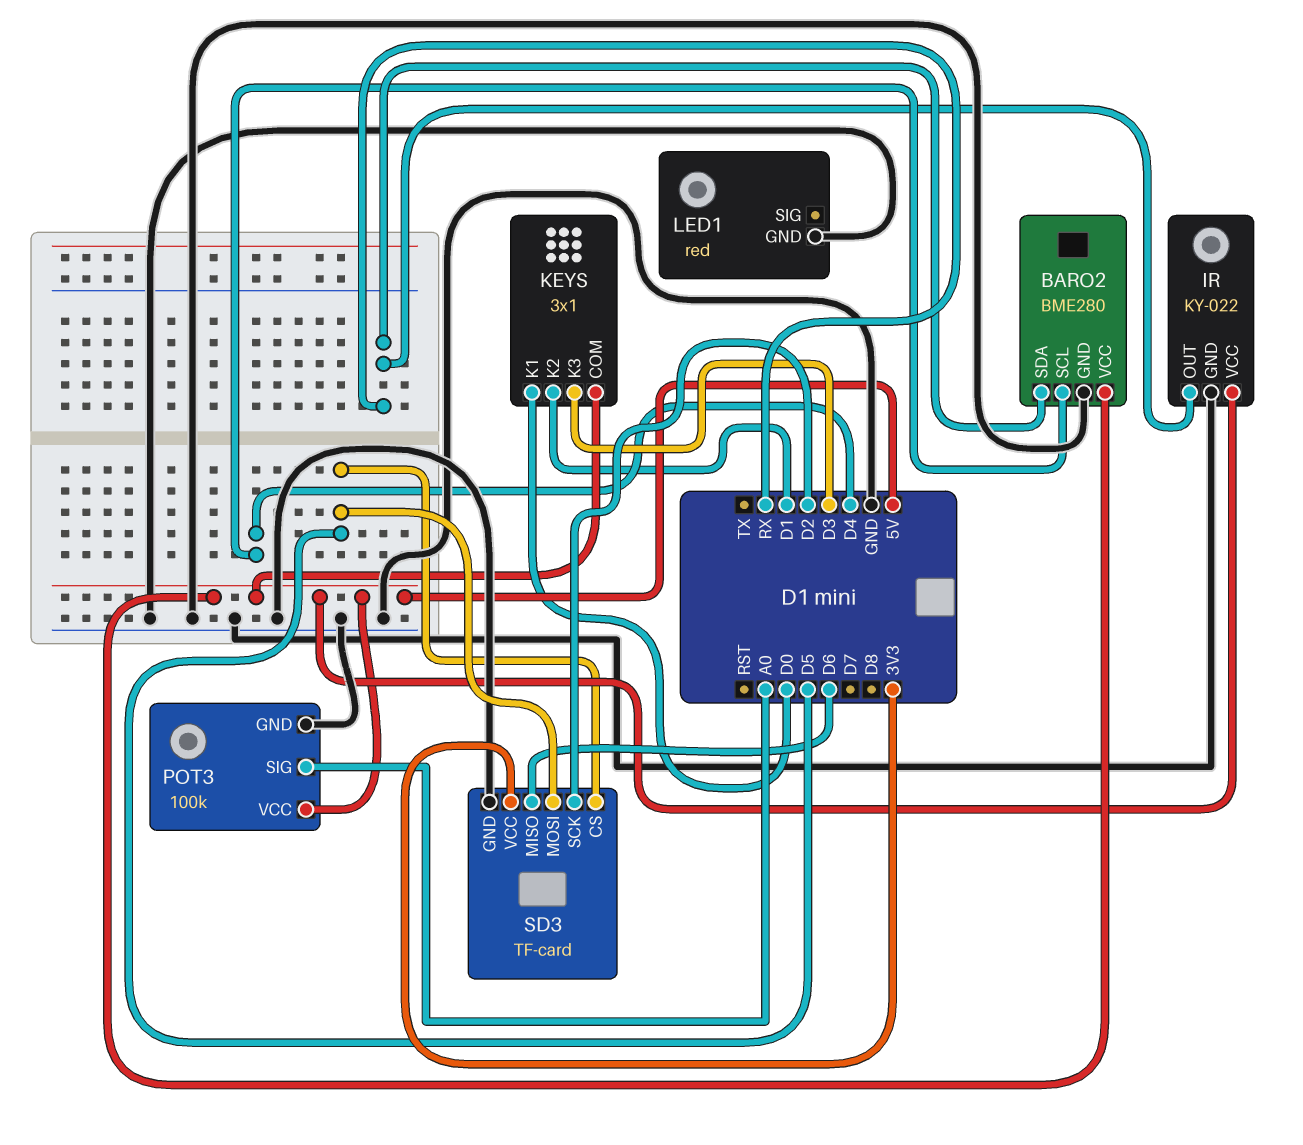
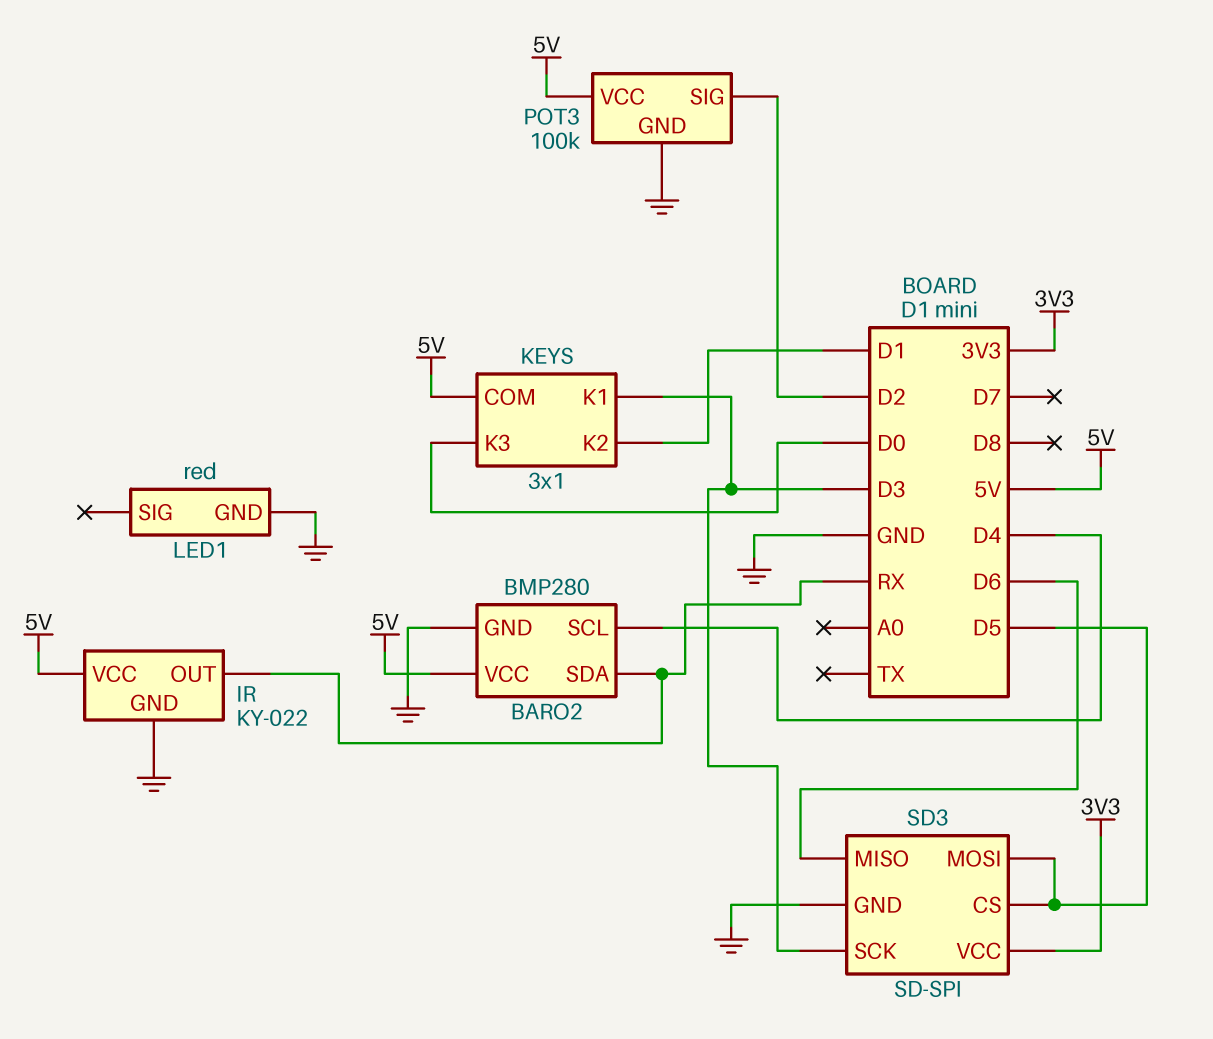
BARO2: BME280 -> BMP280
KEYS pin K1: D0 -> D3
KEYS pin K3: D3 -> D0
POT3 pin SIG: A0 -> D2
SD3: TF-card -> SD-SPI
SD3 pin SCK: D2 -> D3

